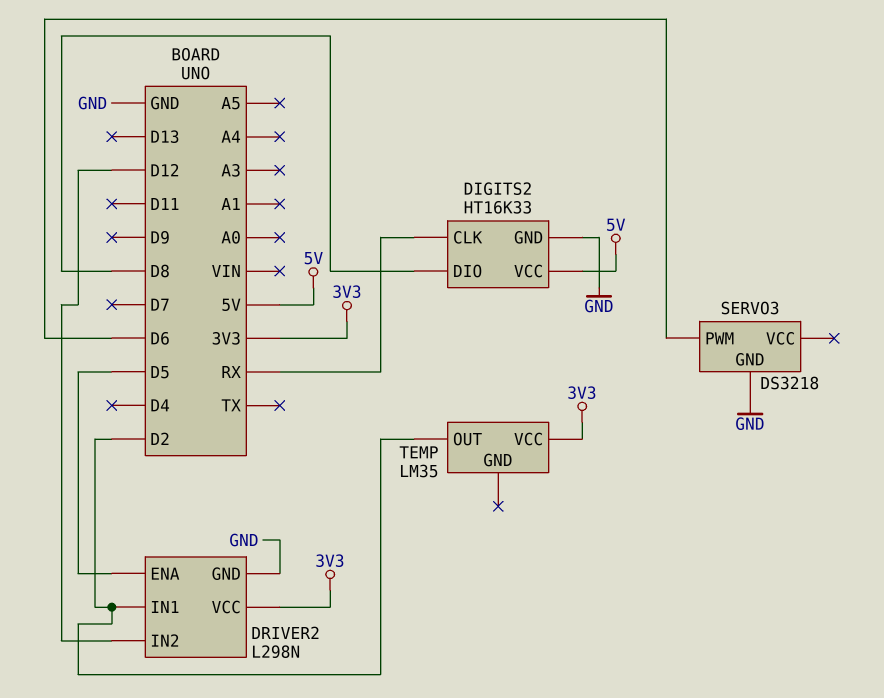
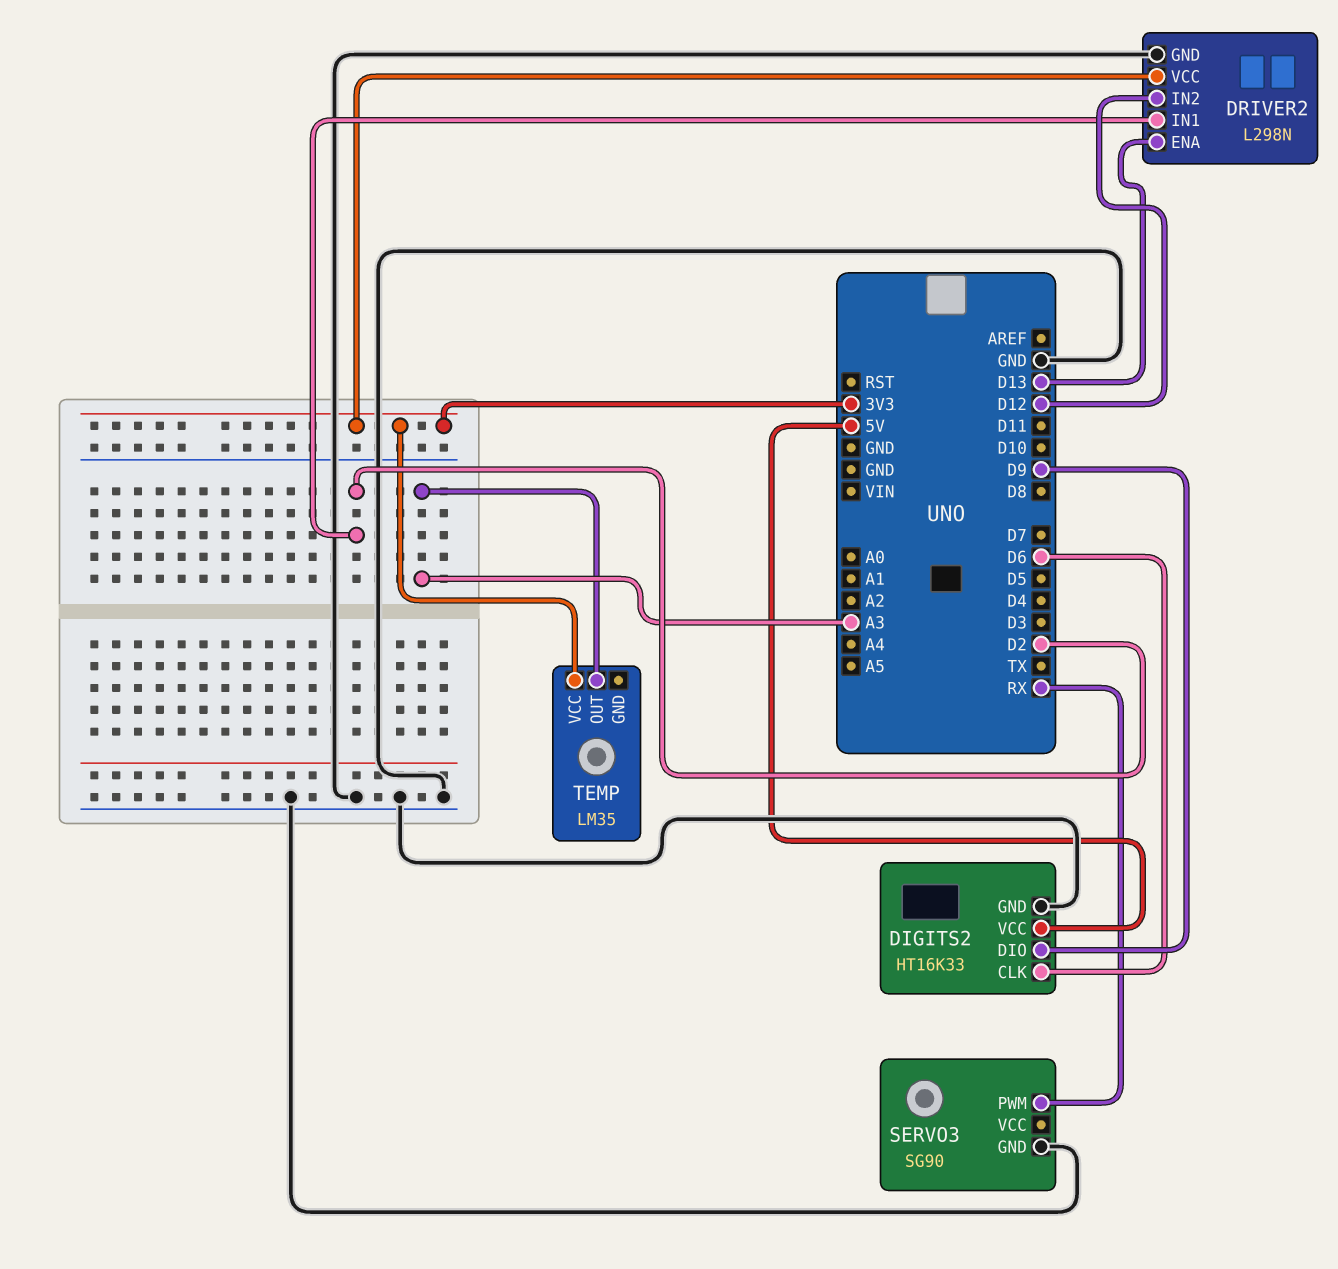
DIGITS2 pin CLK: RX -> D6
DIGITS2 pin DIO: D8 -> D9
DRIVER2 pin ENA: D5 -> D13
SERVO3: DS3218 -> SG90
SERVO3 pin PWM: D6 -> RX
TEMP pin OUT: D2 -> A3

